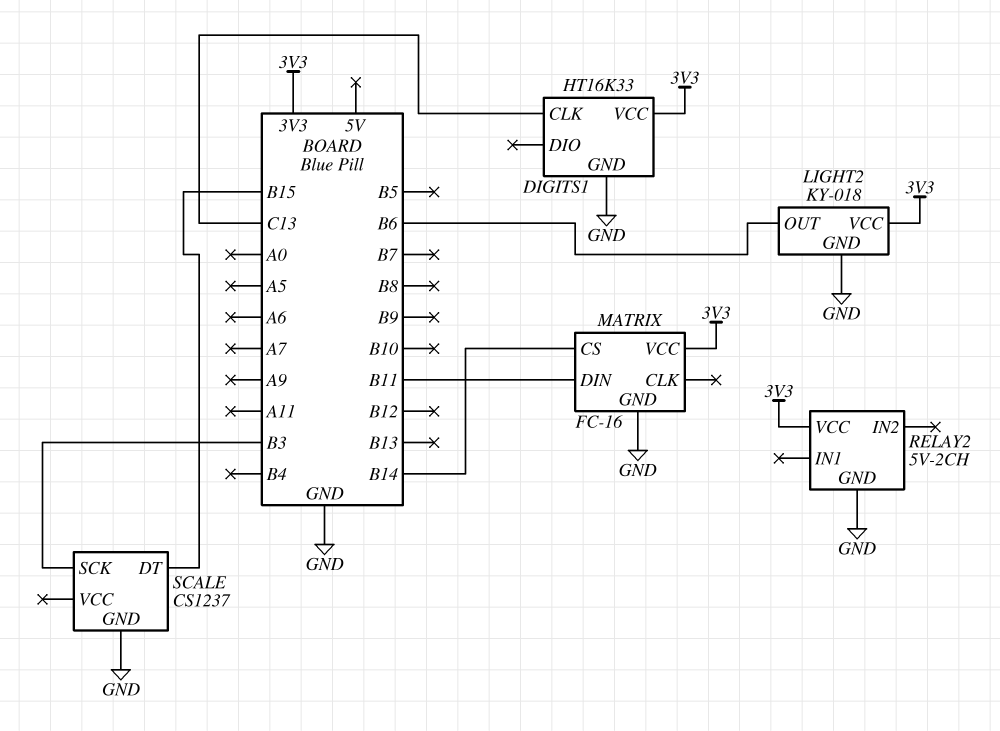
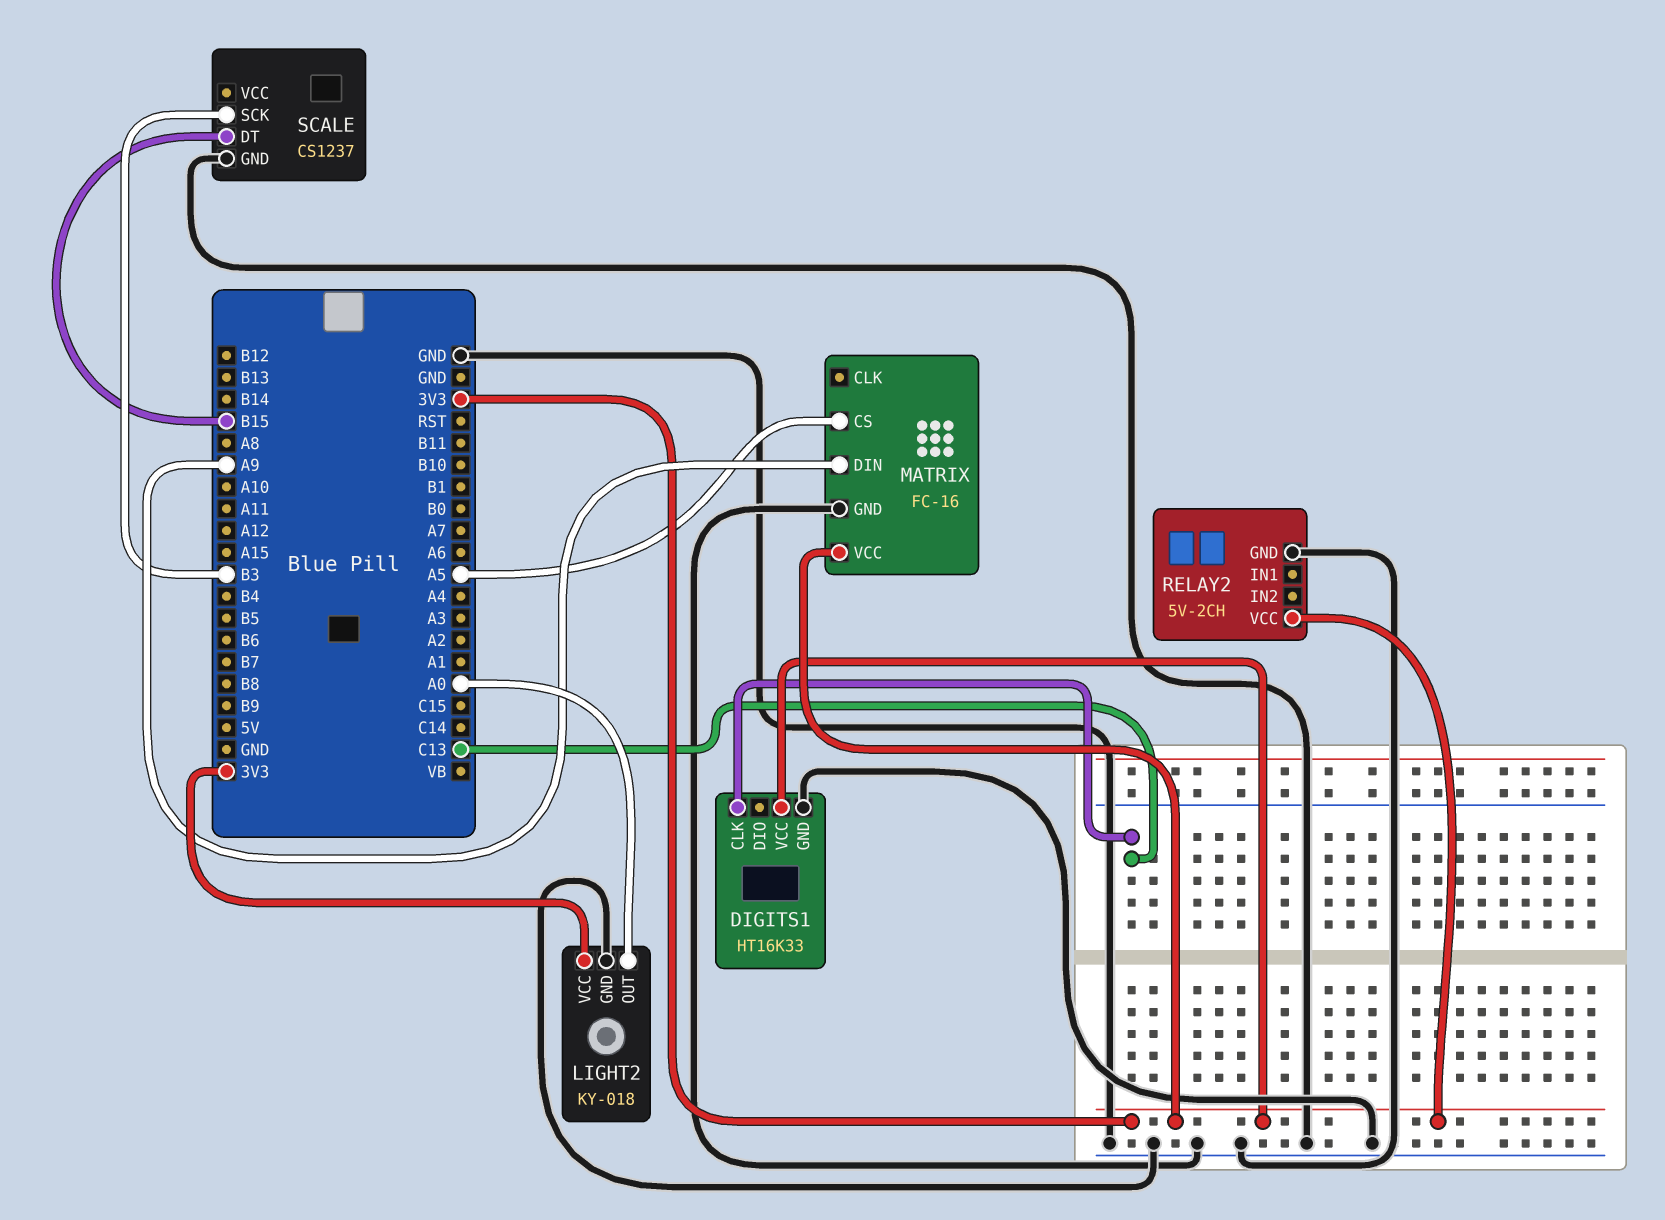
LIGHT2 pin OUT: B6 -> A0
MATRIX pin CS: B14 -> A5
MATRIX pin DIN: B11 -> A9

